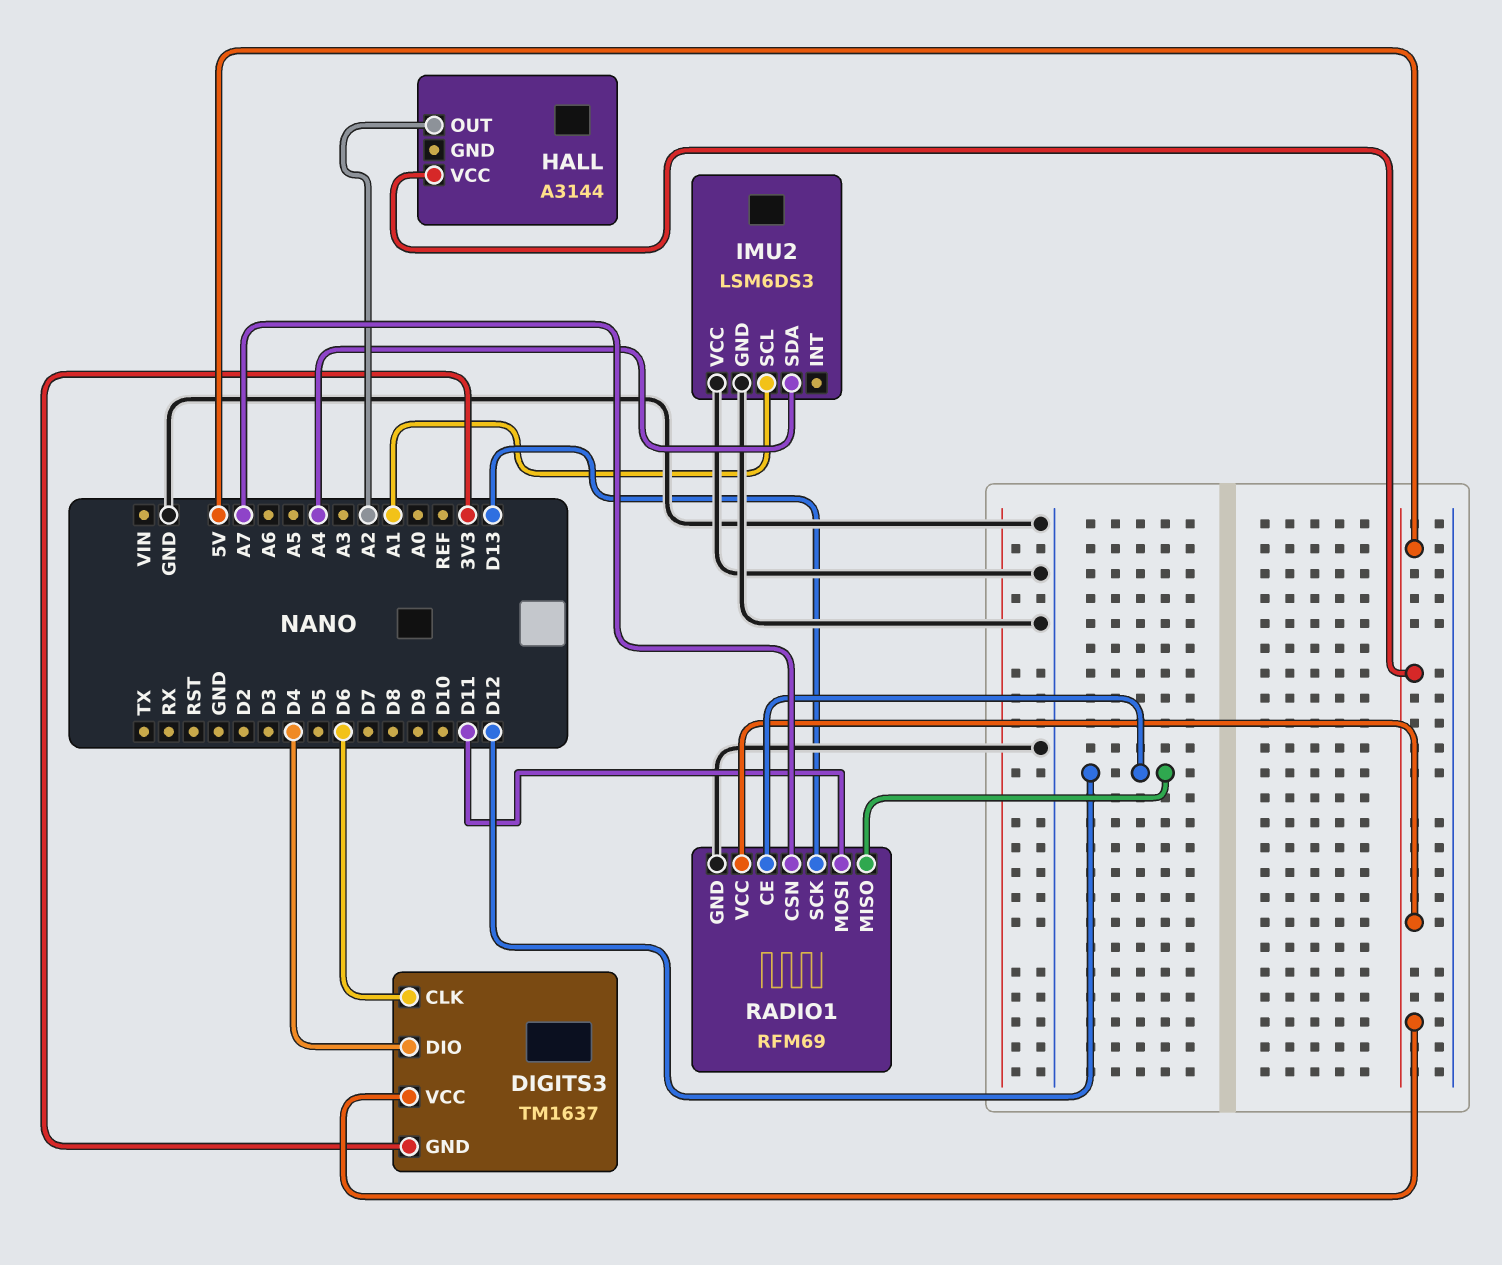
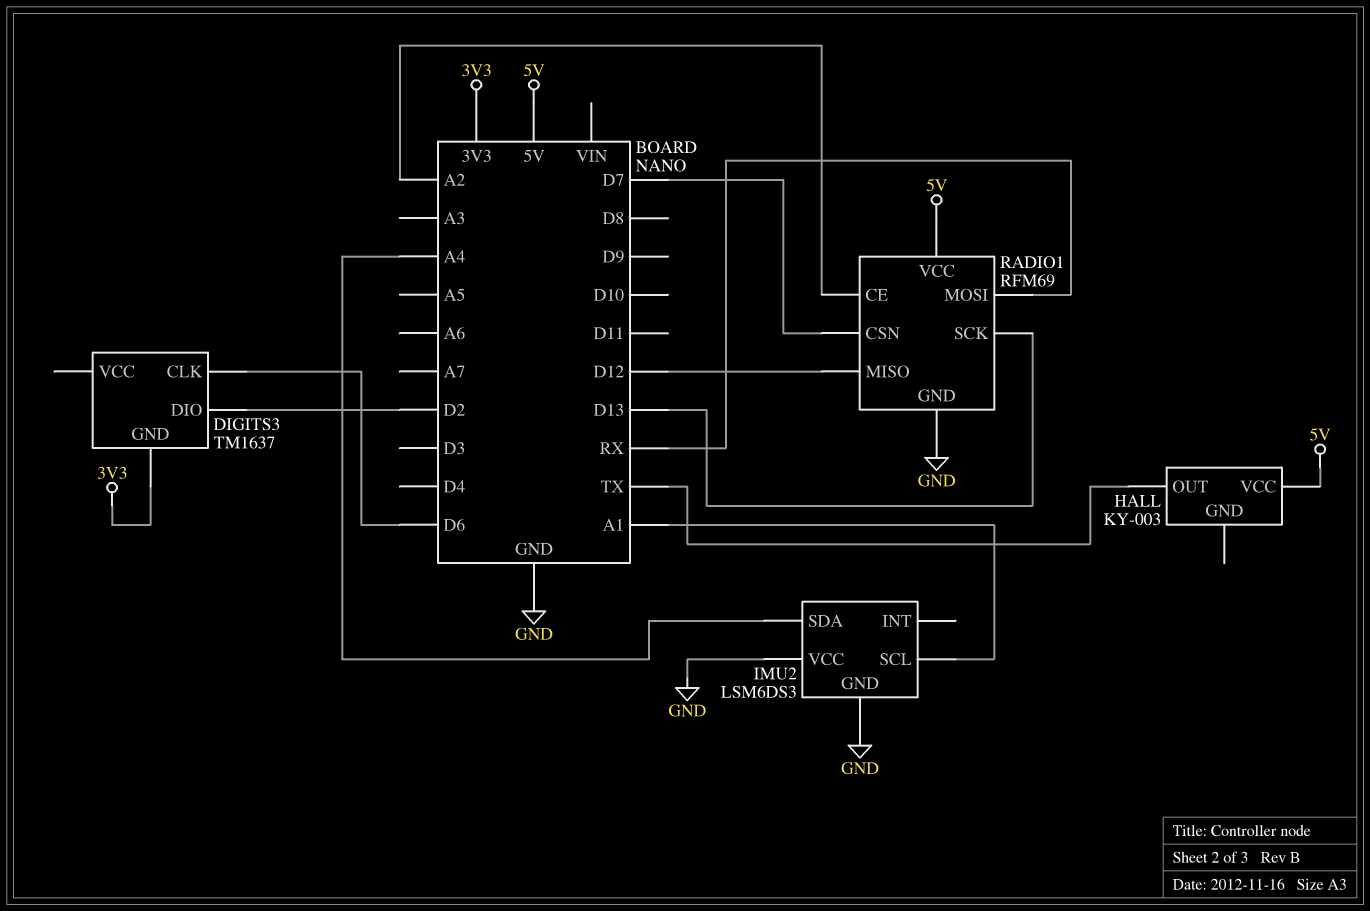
DIGITS3 pin DIO: D4 -> D2
DIGITS3 pin VCC: 5V -> none
HALL: A3144 -> KY-003
HALL pin OUT: A2 -> TX
RADIO1 pin CE: D12 -> A2
RADIO1 pin CSN: A7 -> D7
RADIO1 pin MOSI: D11 -> RX

